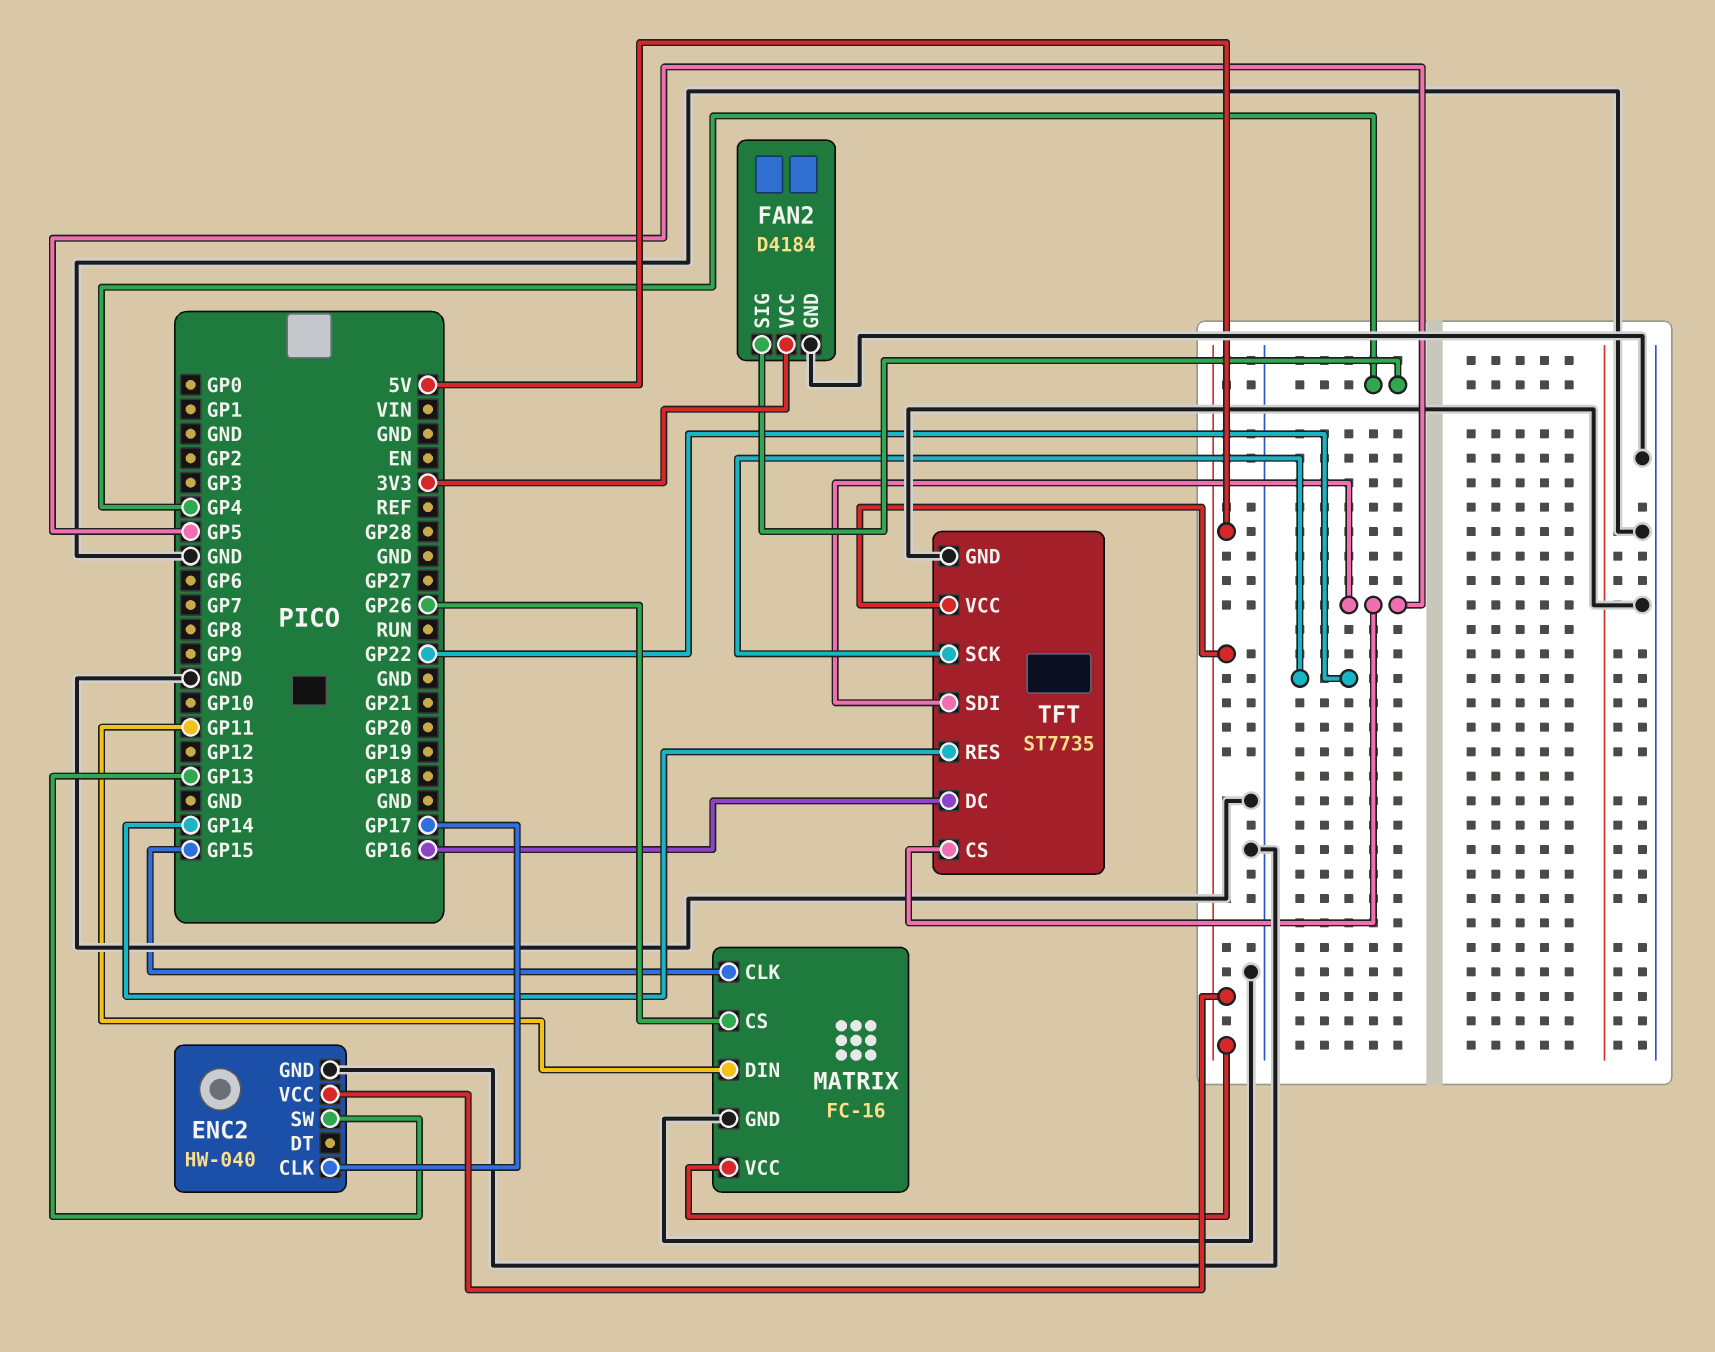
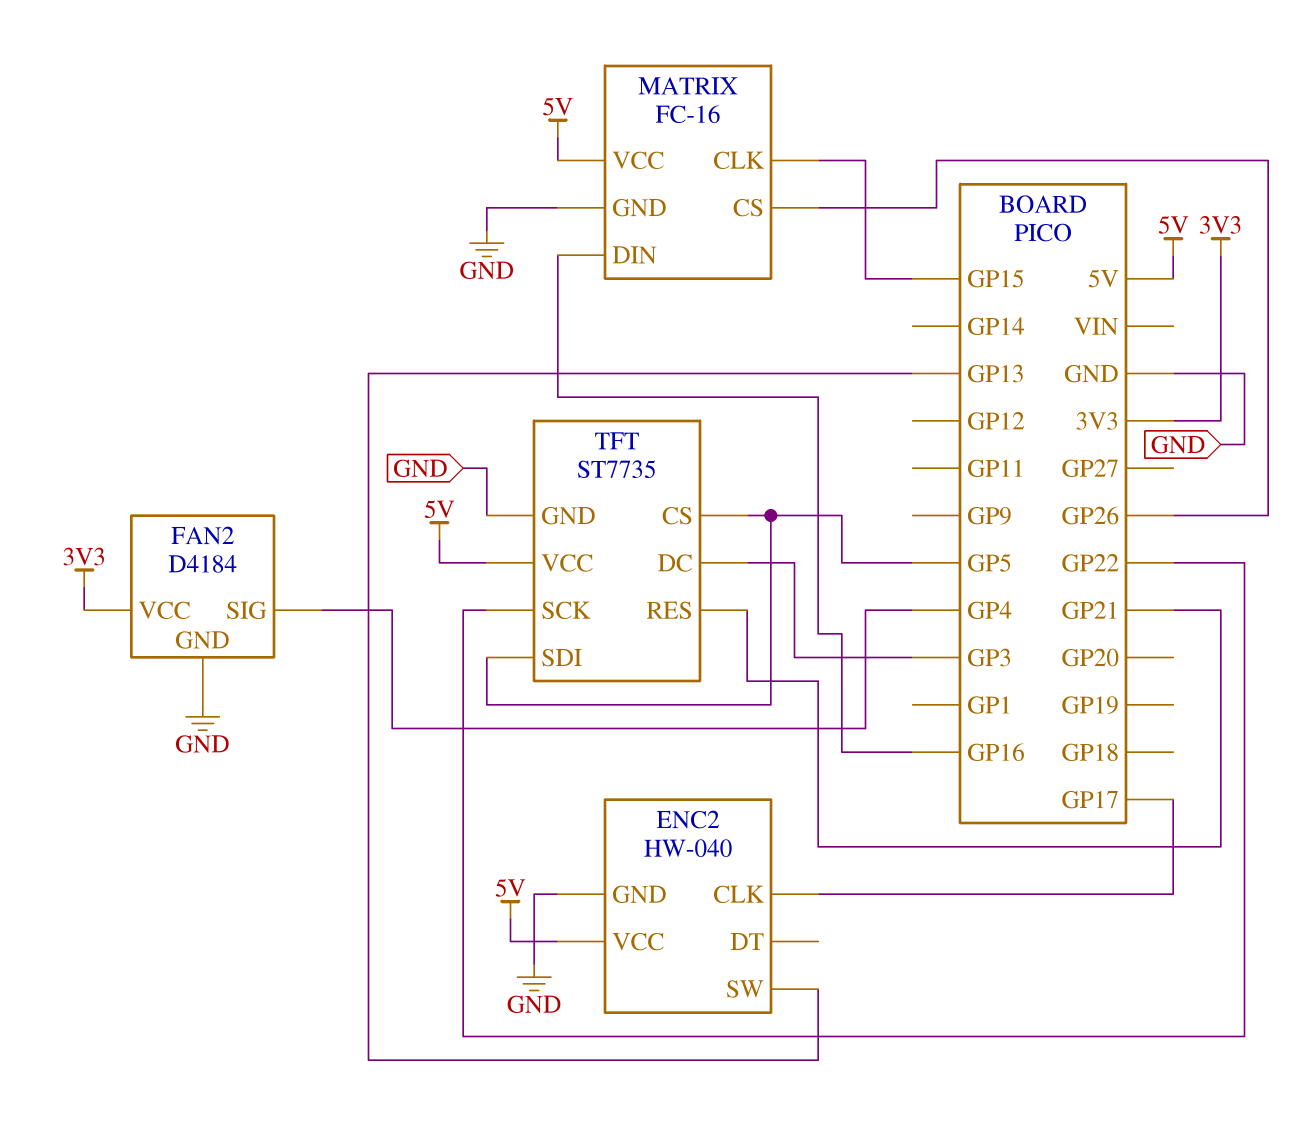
MATRIX pin DIN: GP11 -> GP16
TFT pin DC: GP16 -> GP3
TFT pin RES: GP14 -> GP21

